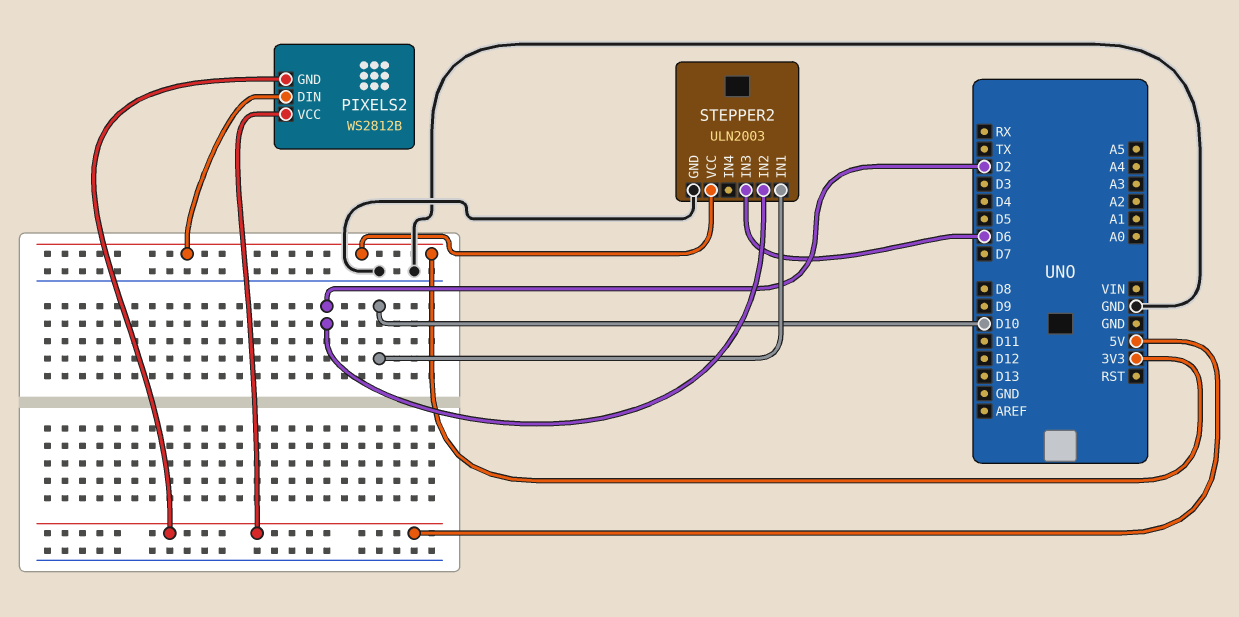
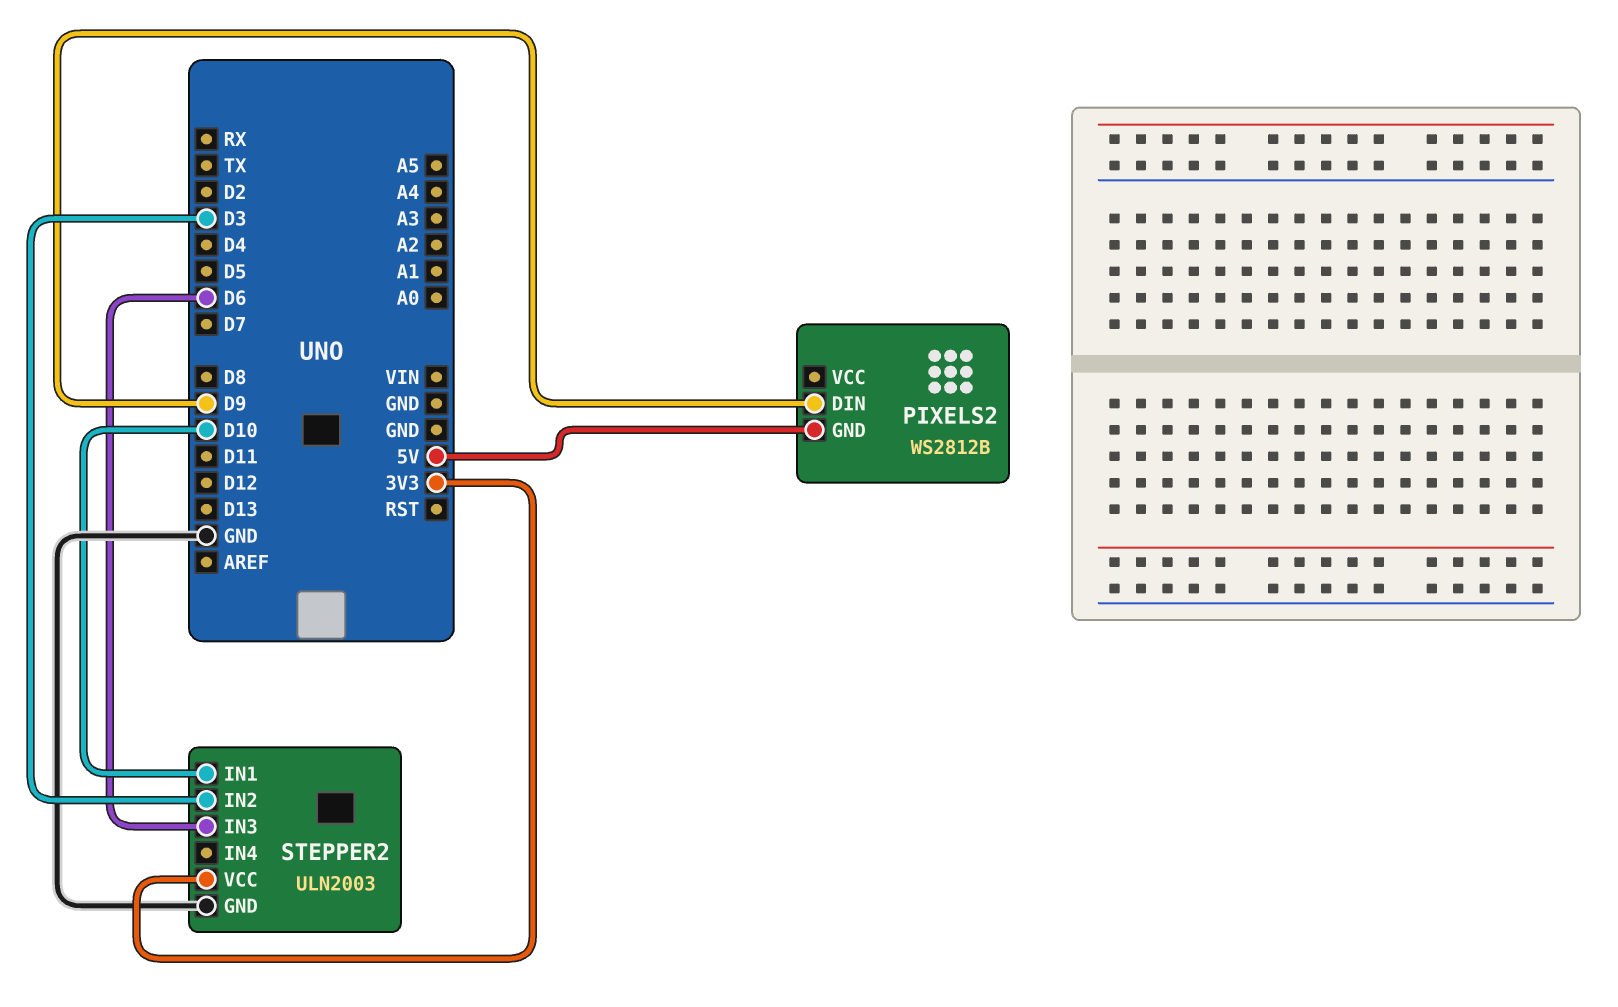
PIXELS2 pin DIN: 3V3 -> D9
PIXELS2 pin VCC: 5V -> none
STEPPER2 pin IN2: D2 -> D3

